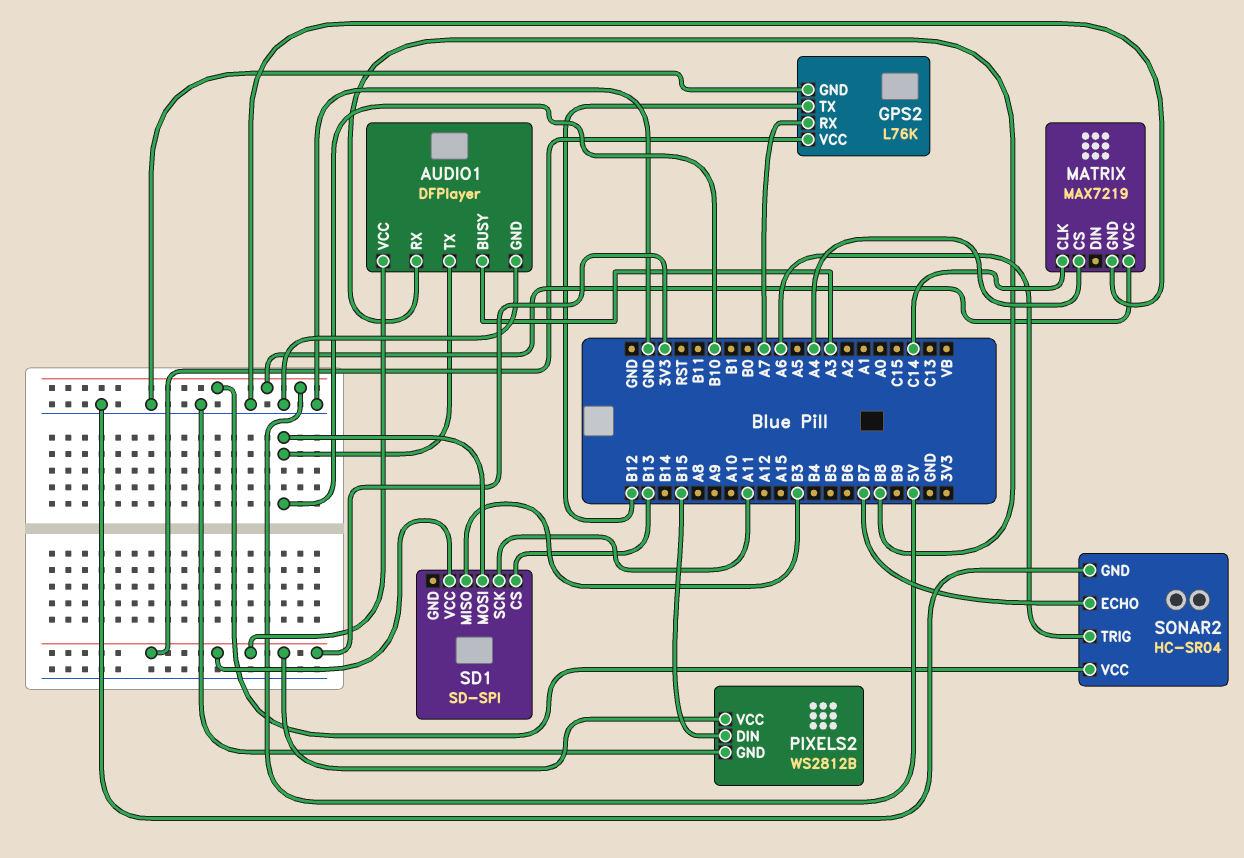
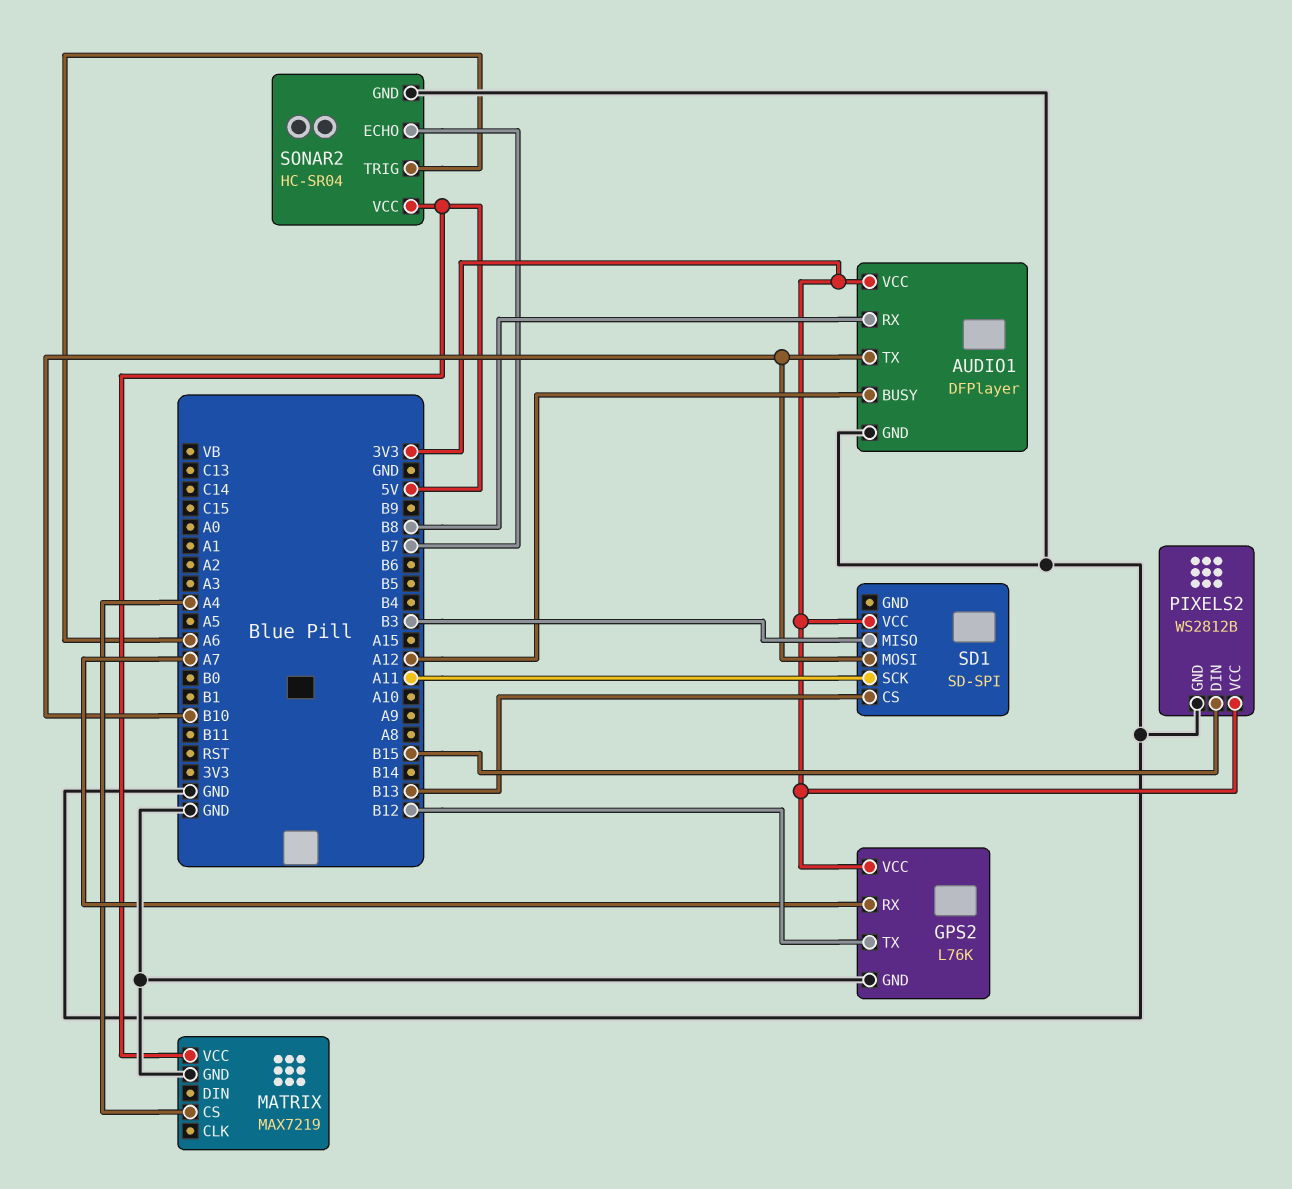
AUDIO1 pin BUSY: A3 -> A12
MATRIX pin CLK: C14 -> none

